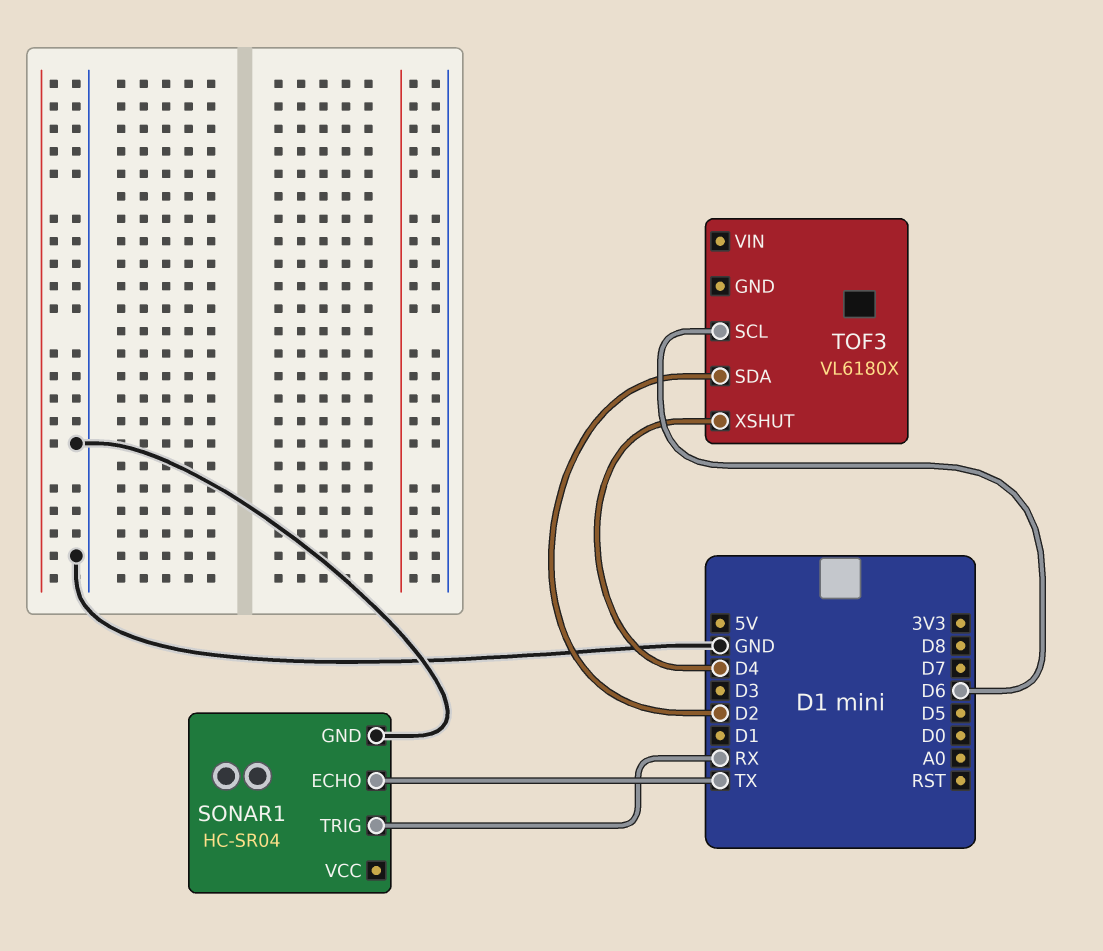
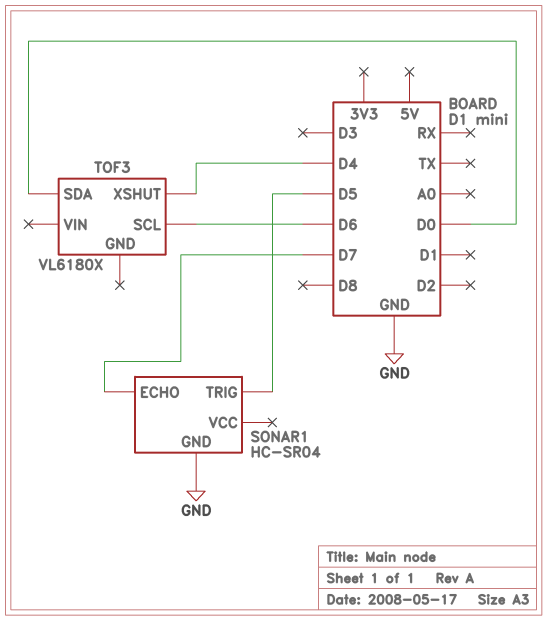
SONAR1 pin ECHO: TX -> D7
SONAR1 pin TRIG: RX -> D5
TOF3 pin SDA: D2 -> D0

